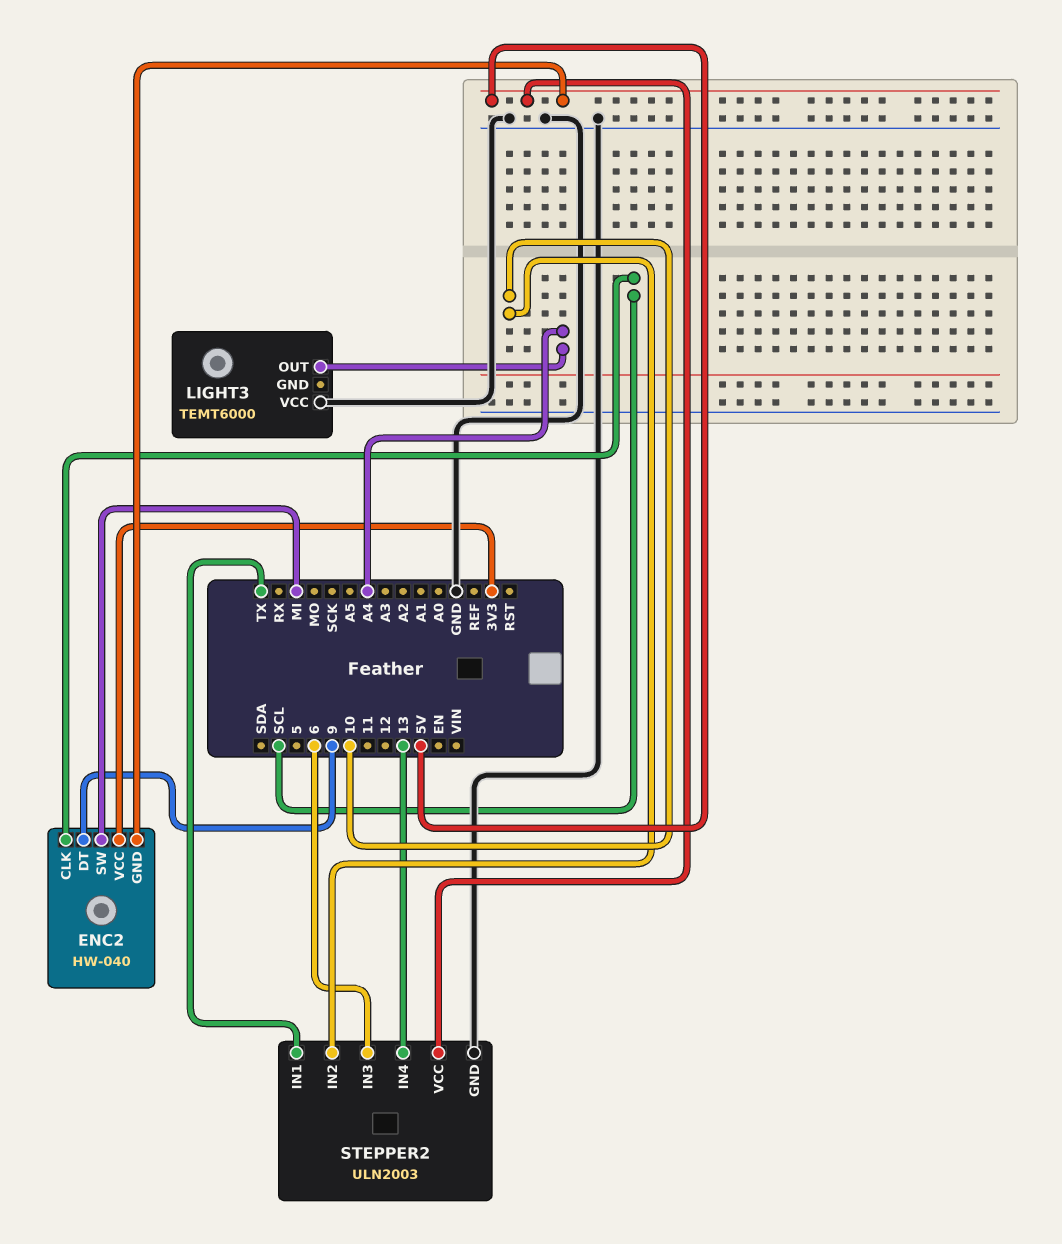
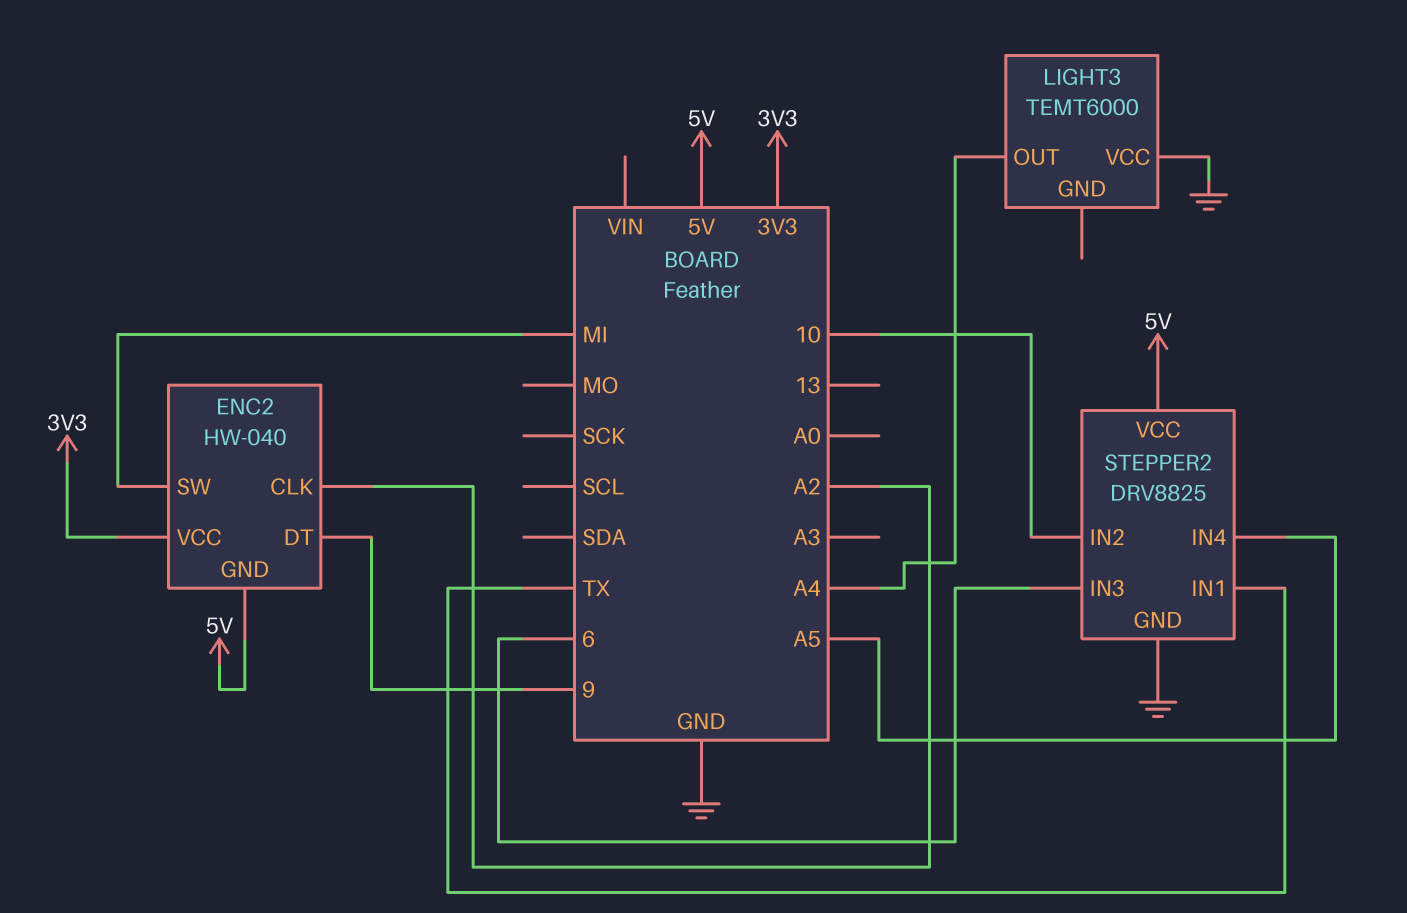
ENC2 pin CLK: SCL -> A2
STEPPER2: ULN2003 -> DRV8825
STEPPER2 pin IN4: 13 -> A5

